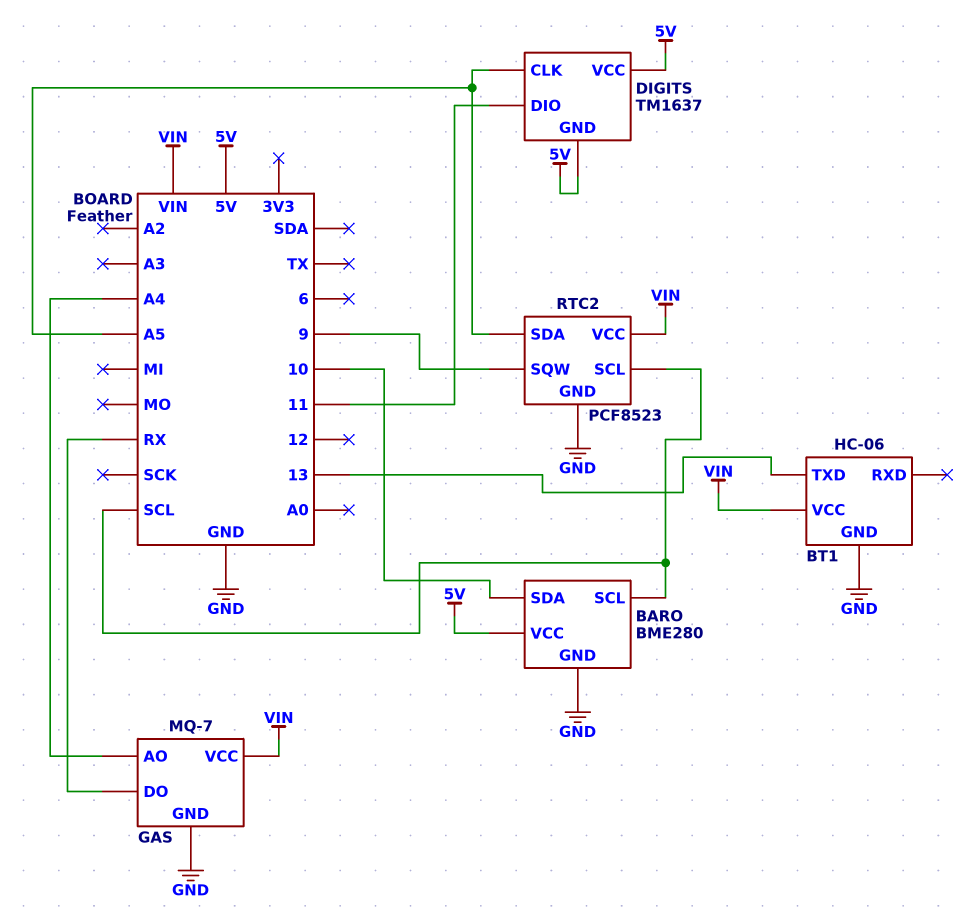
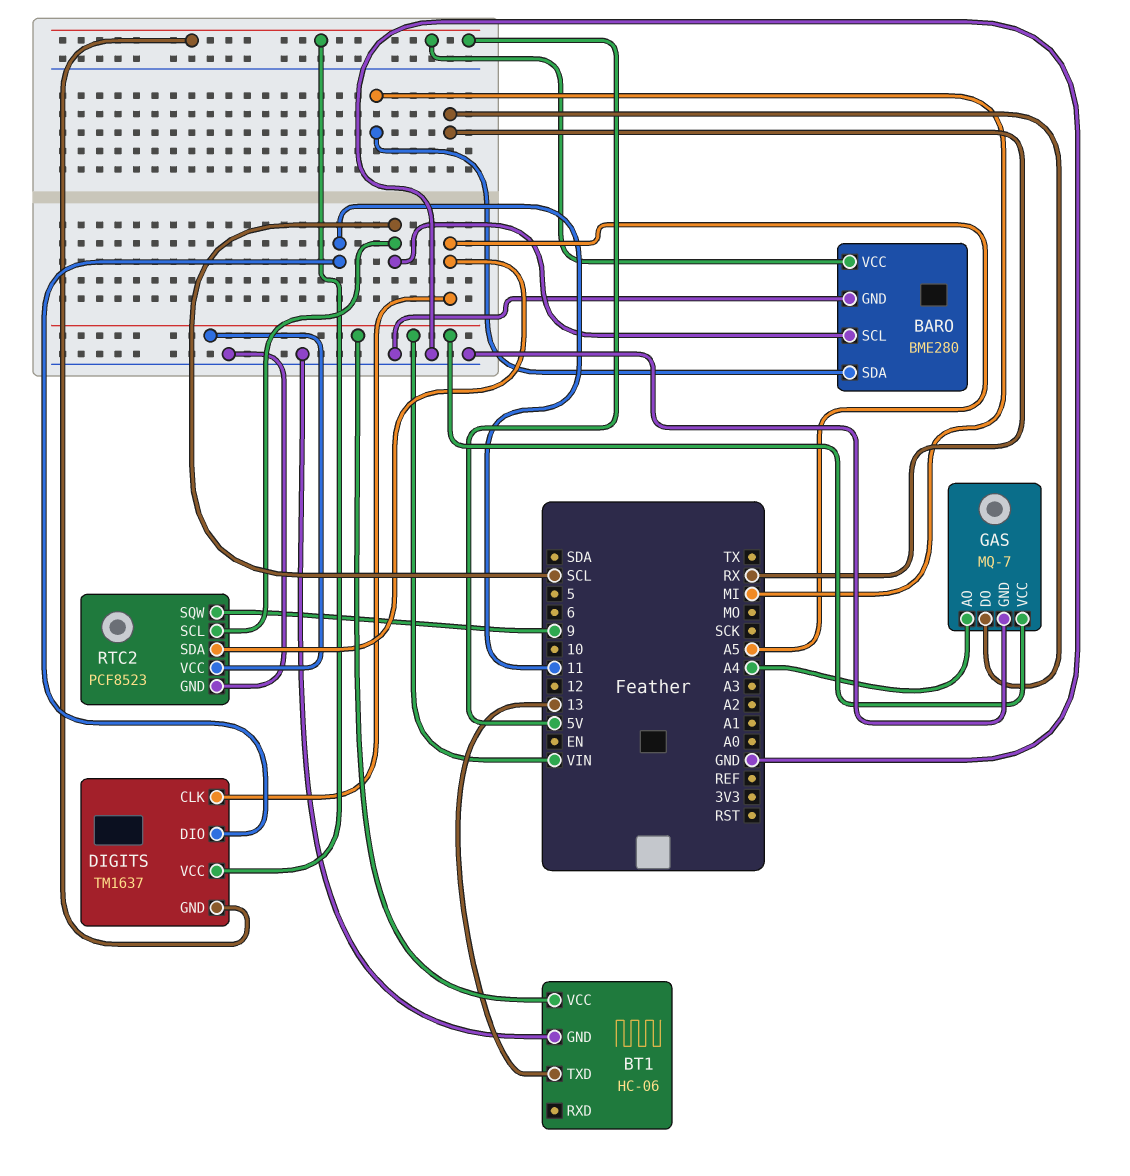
BARO pin SDA: 10 -> MI

